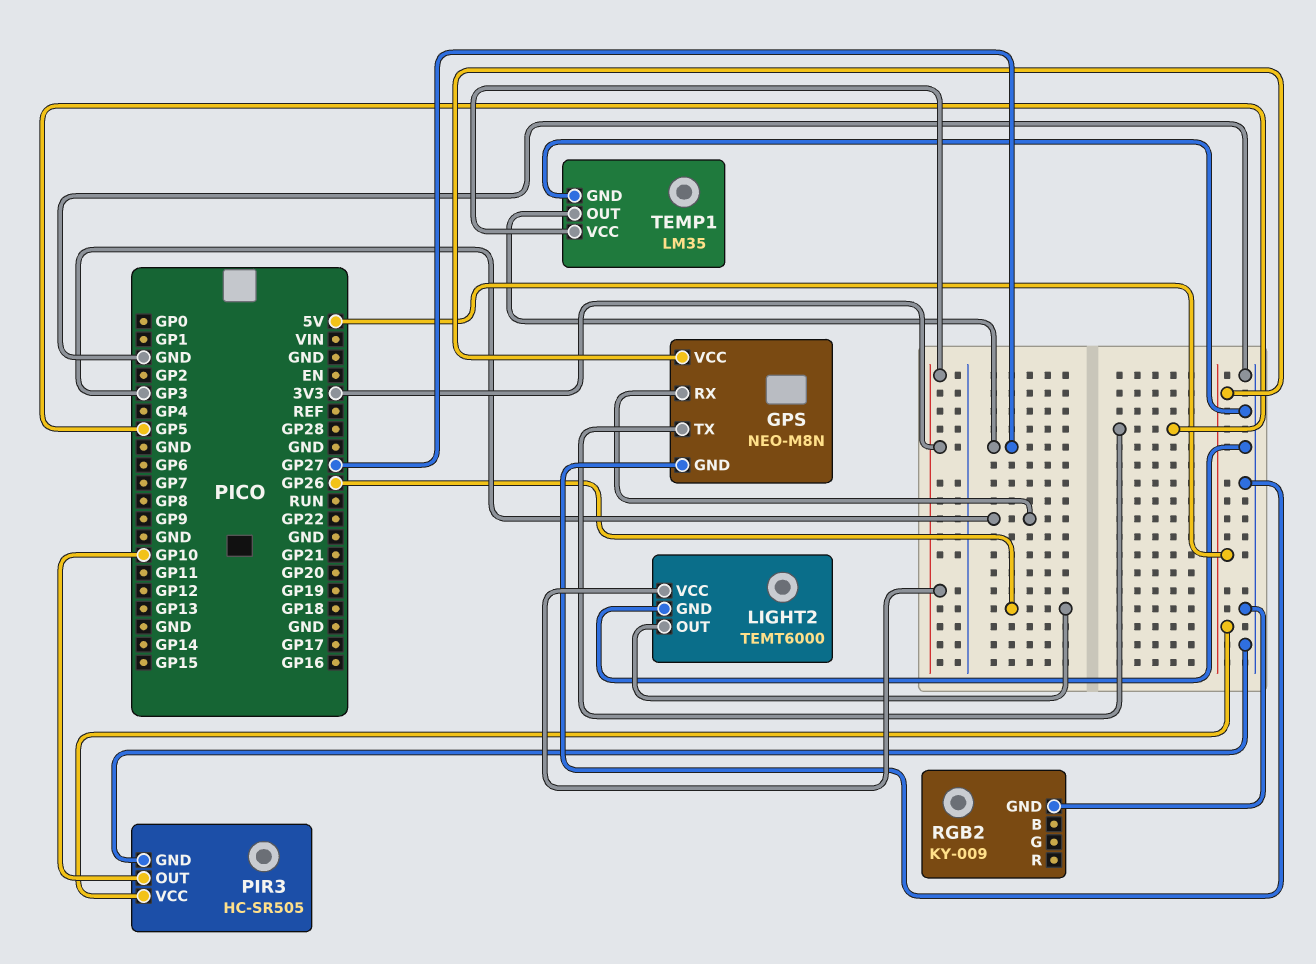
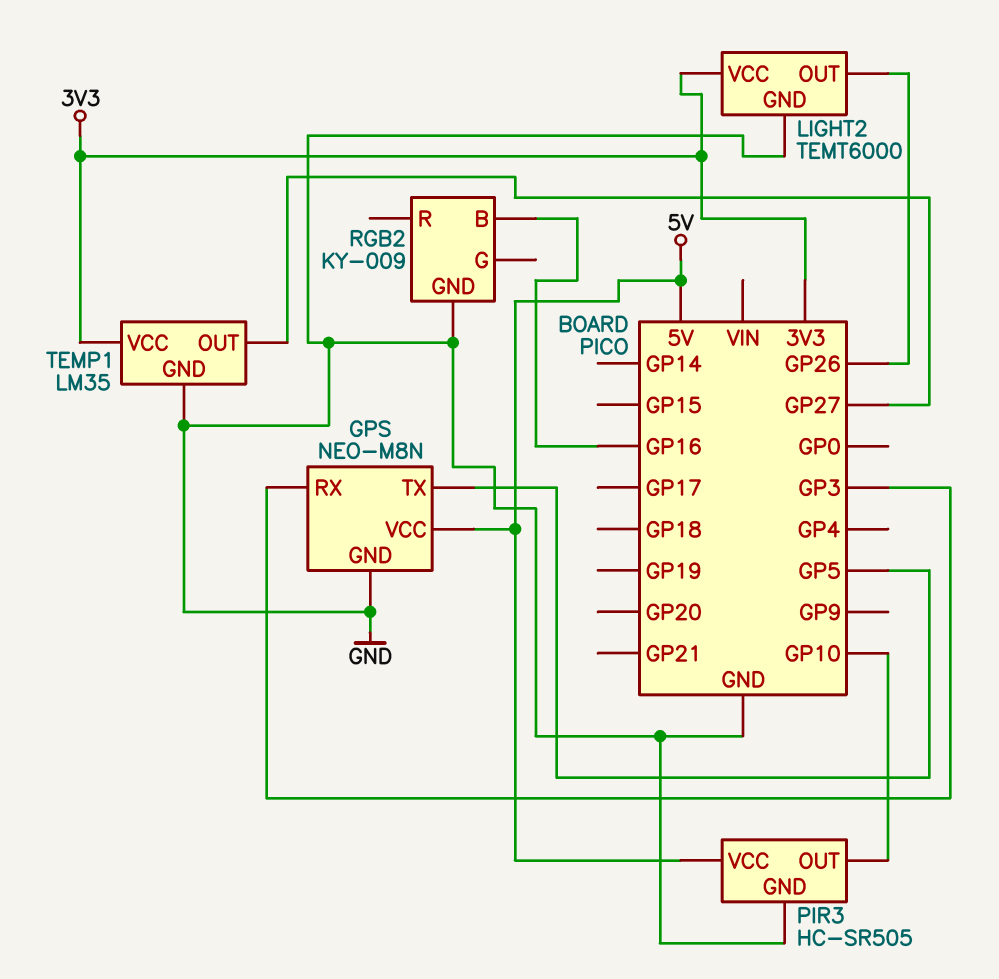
RGB2 pin B: none -> GP16

